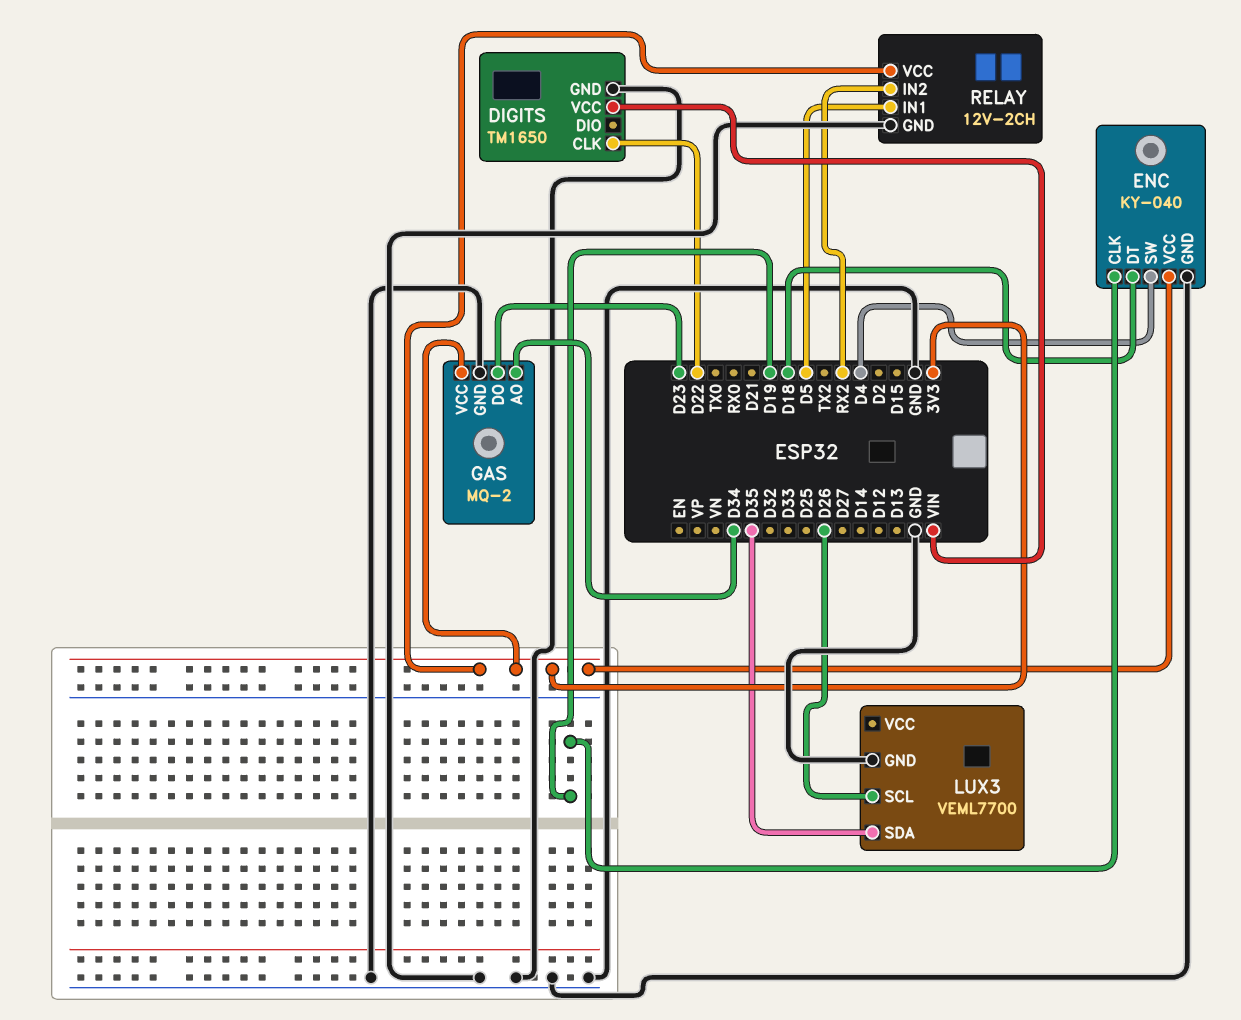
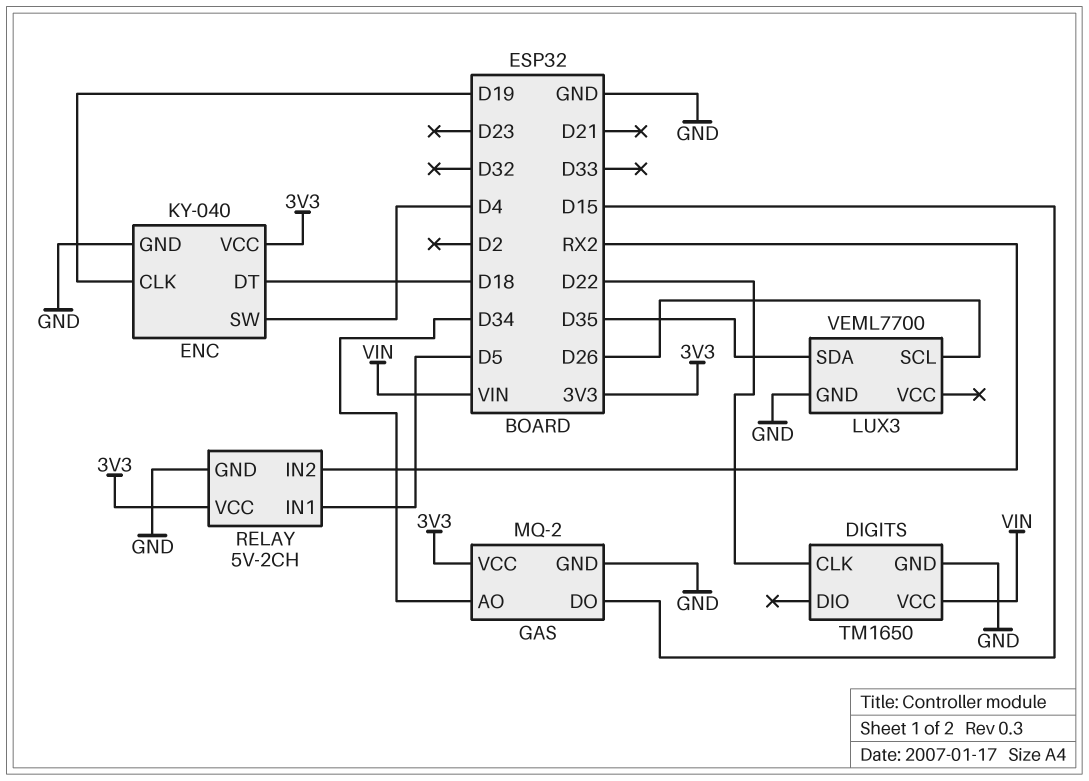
GAS pin DO: D23 -> D15
RELAY: 12V-2CH -> 5V-2CH

